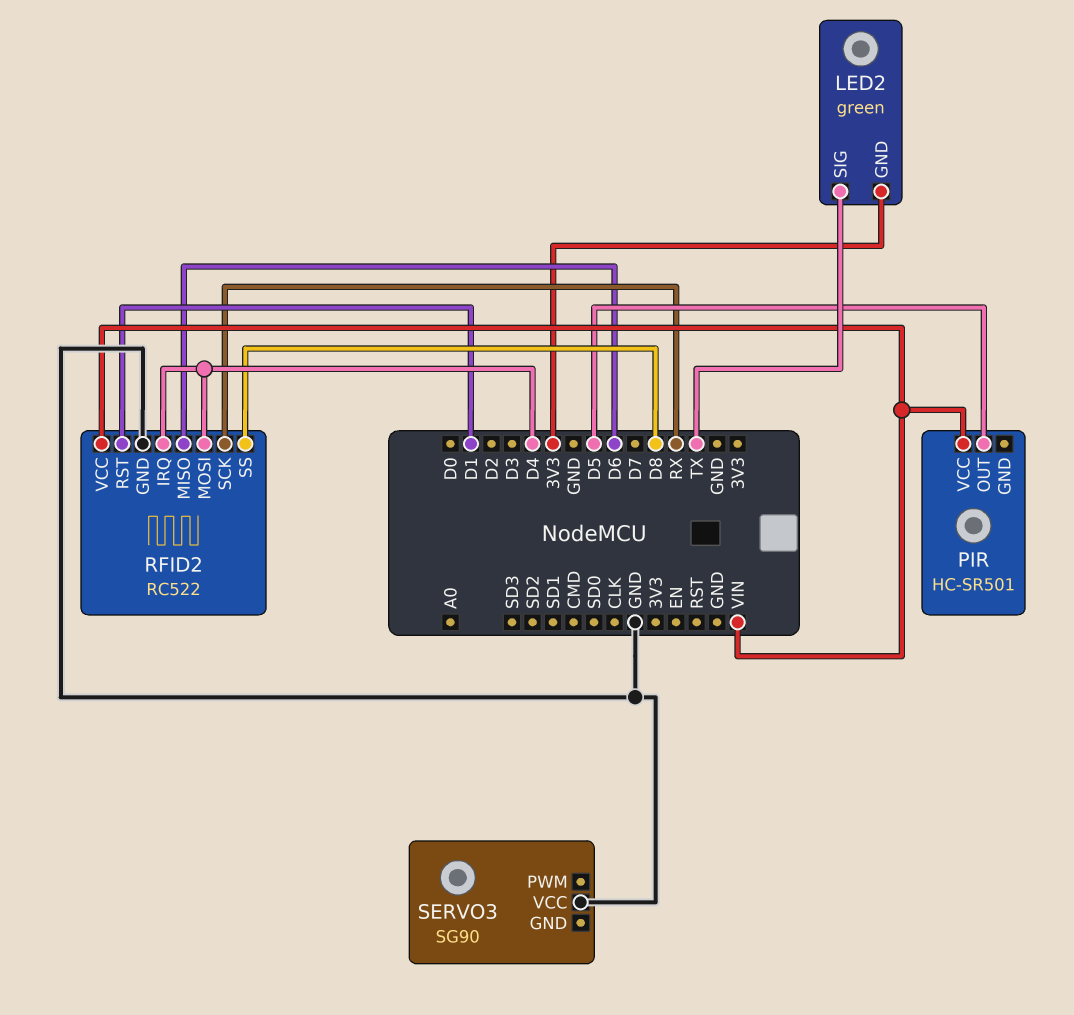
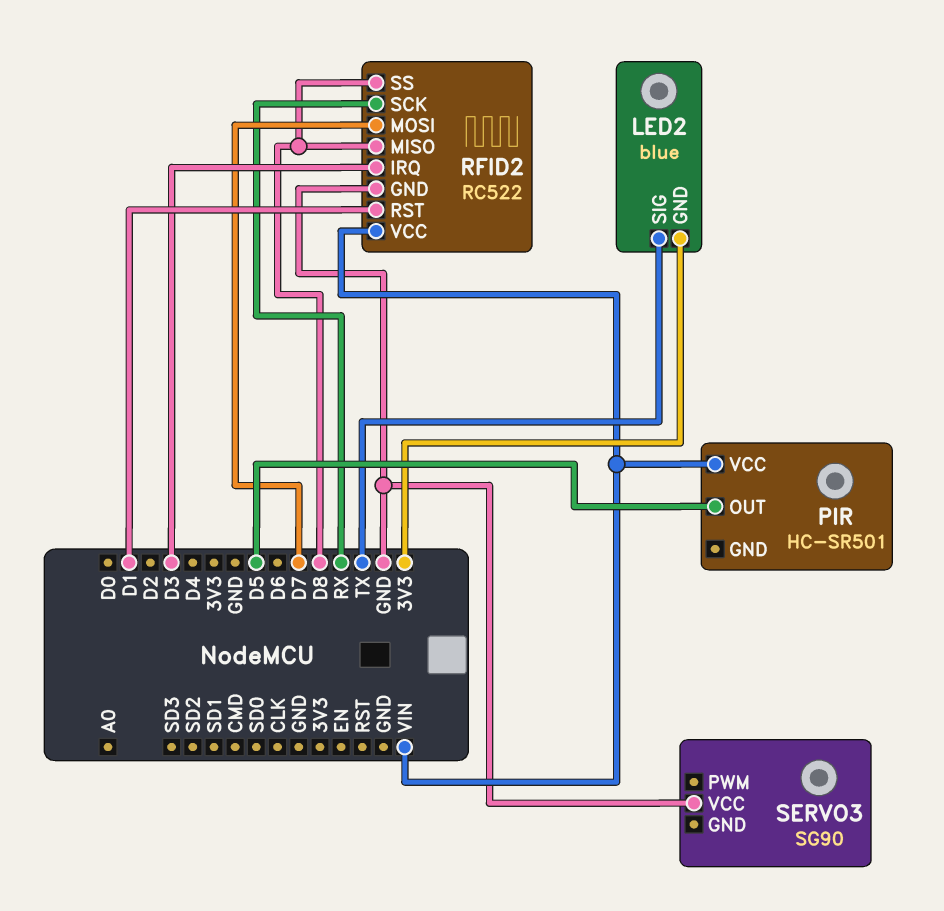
LED2: green -> blue
RFID2 pin IRQ: D4 -> D3
RFID2 pin MISO: D6 -> D8
RFID2 pin MOSI: D4 -> D7

